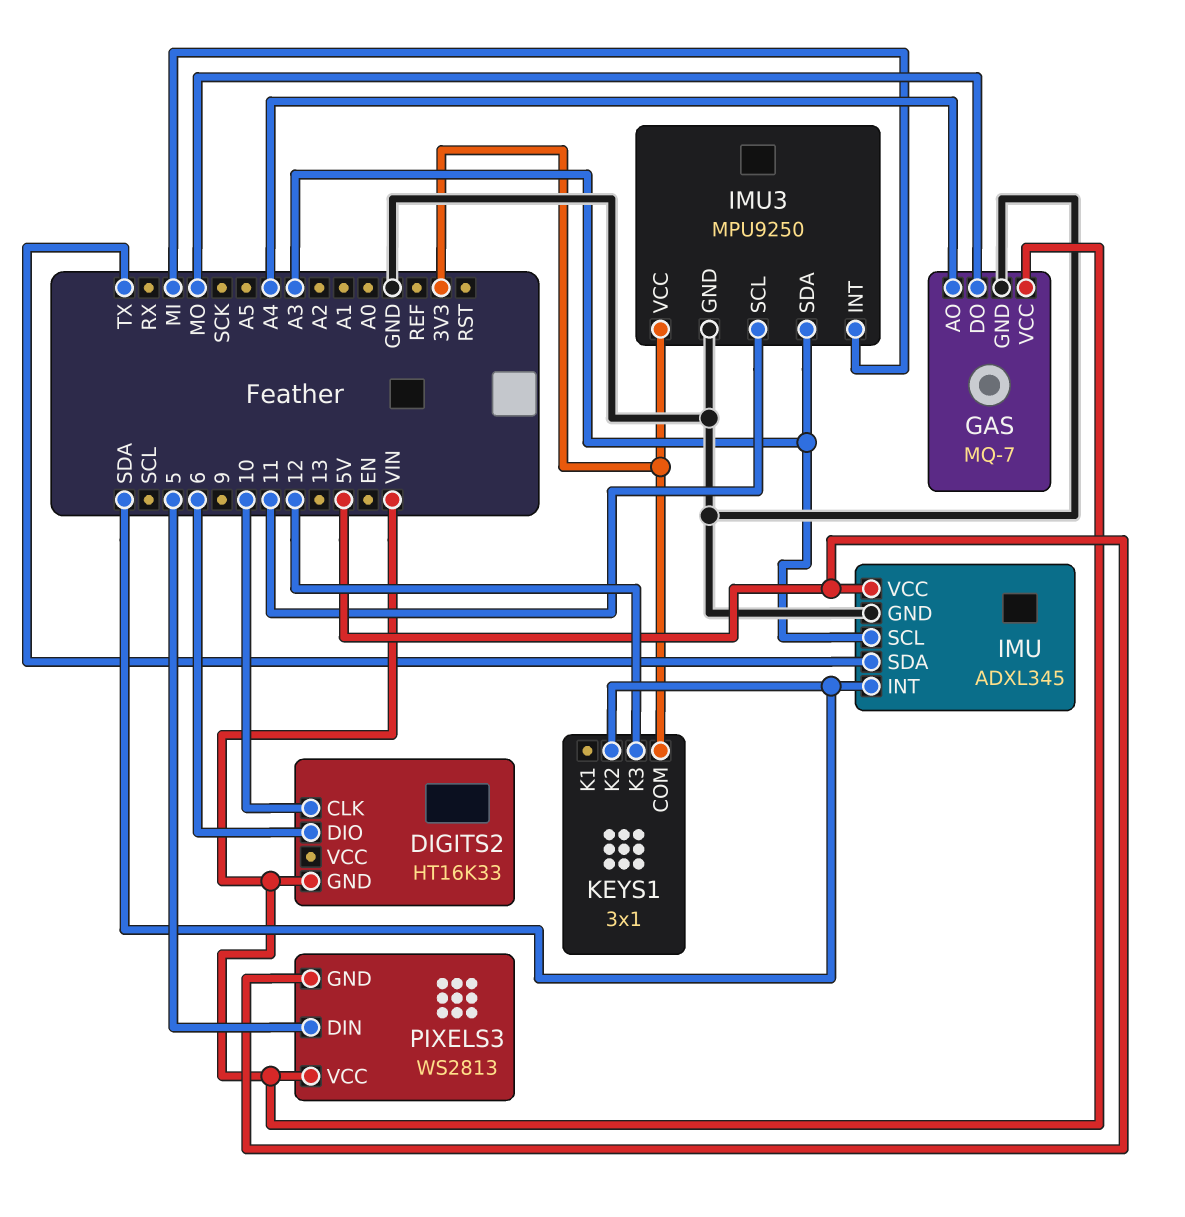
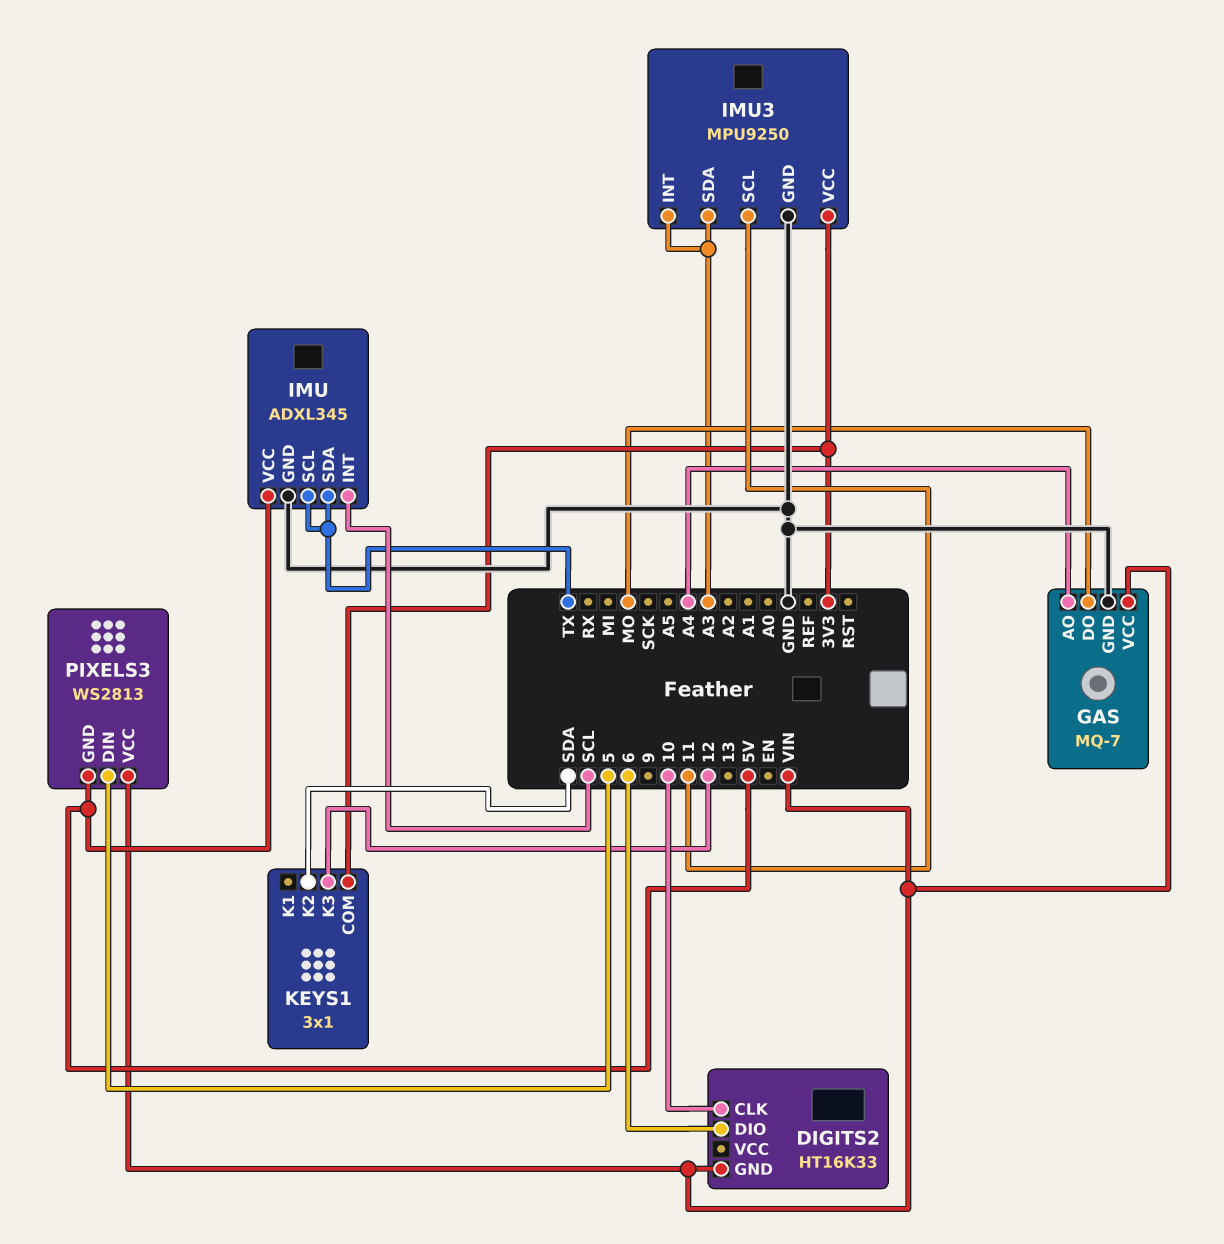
IMU pin INT: SDA -> SCL
IMU pin SCL: A3 -> TX
IMU3 pin INT: MI -> A3

